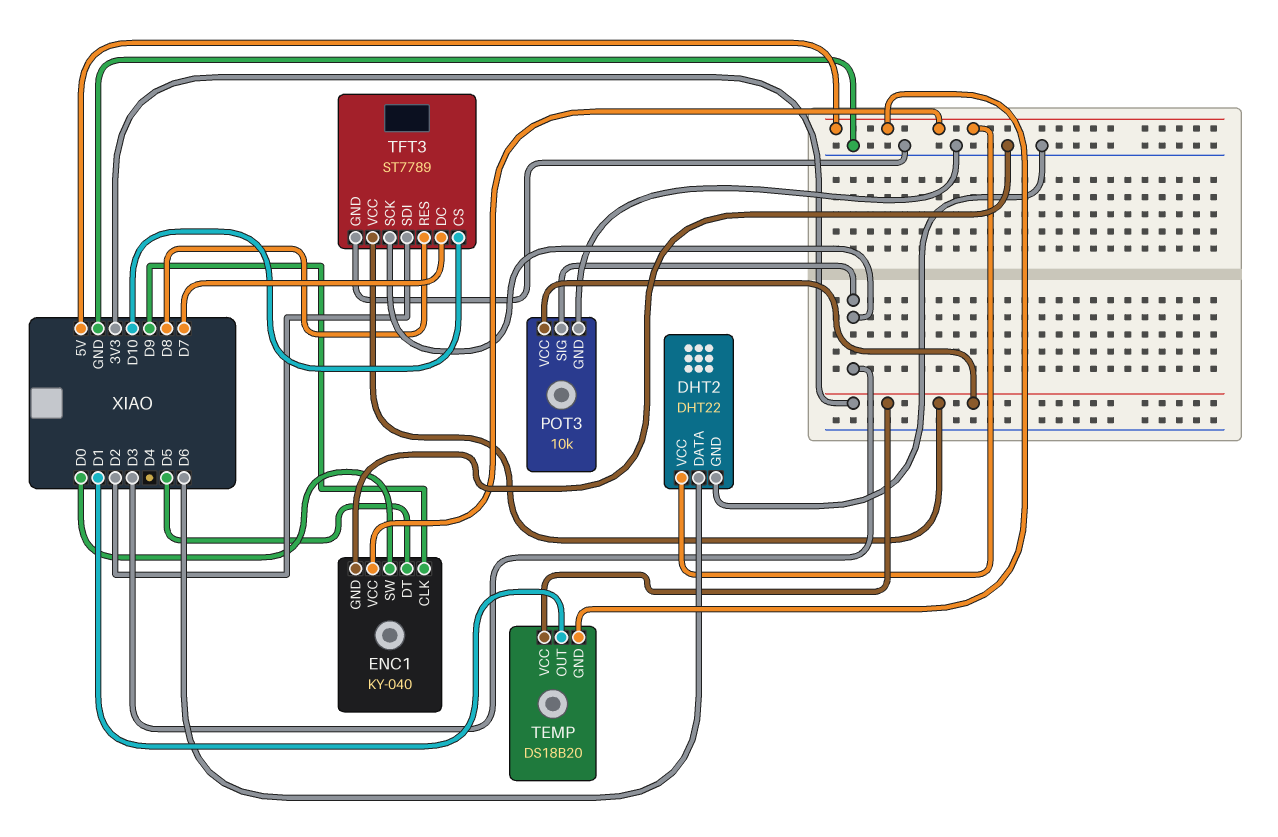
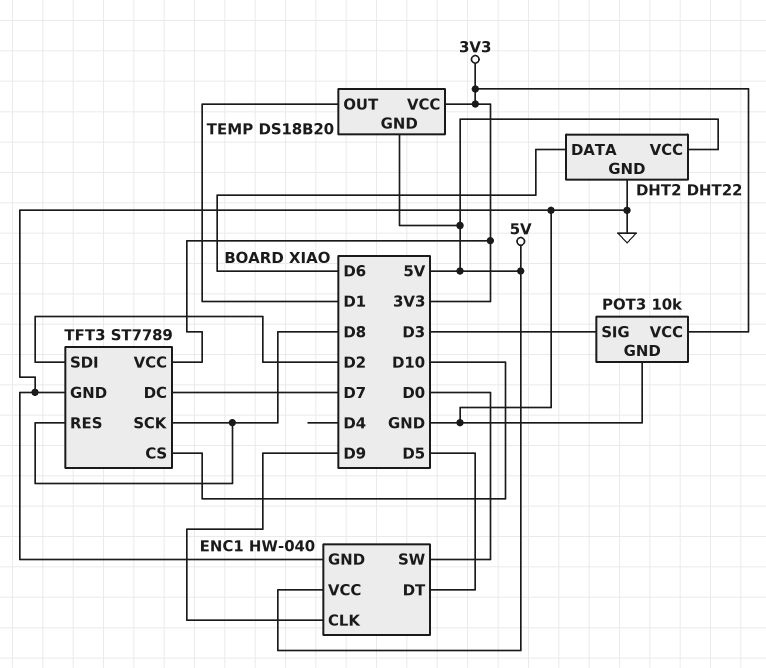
ENC1: KY-040 -> HW-040
TFT3 pin SCK: D3 -> D8

